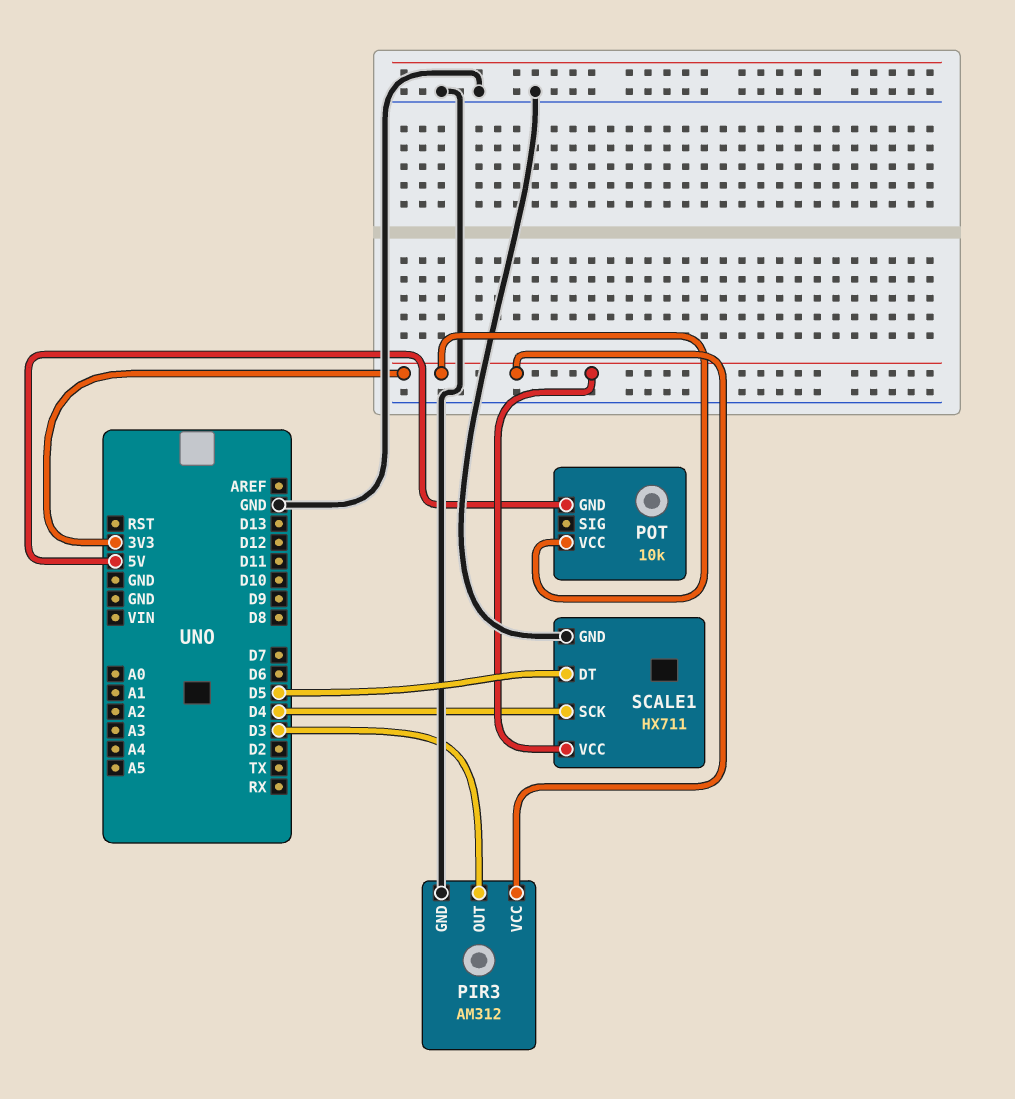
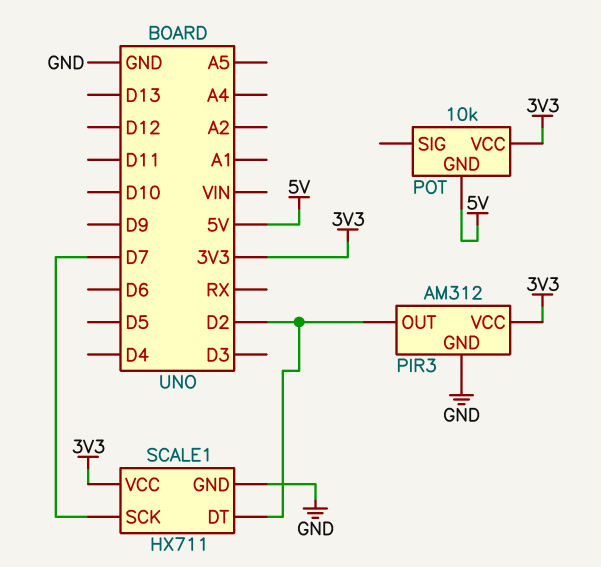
PIR3 pin OUT: D3 -> D2
SCALE1 pin DT: D5 -> D2
SCALE1 pin SCK: D4 -> D7

